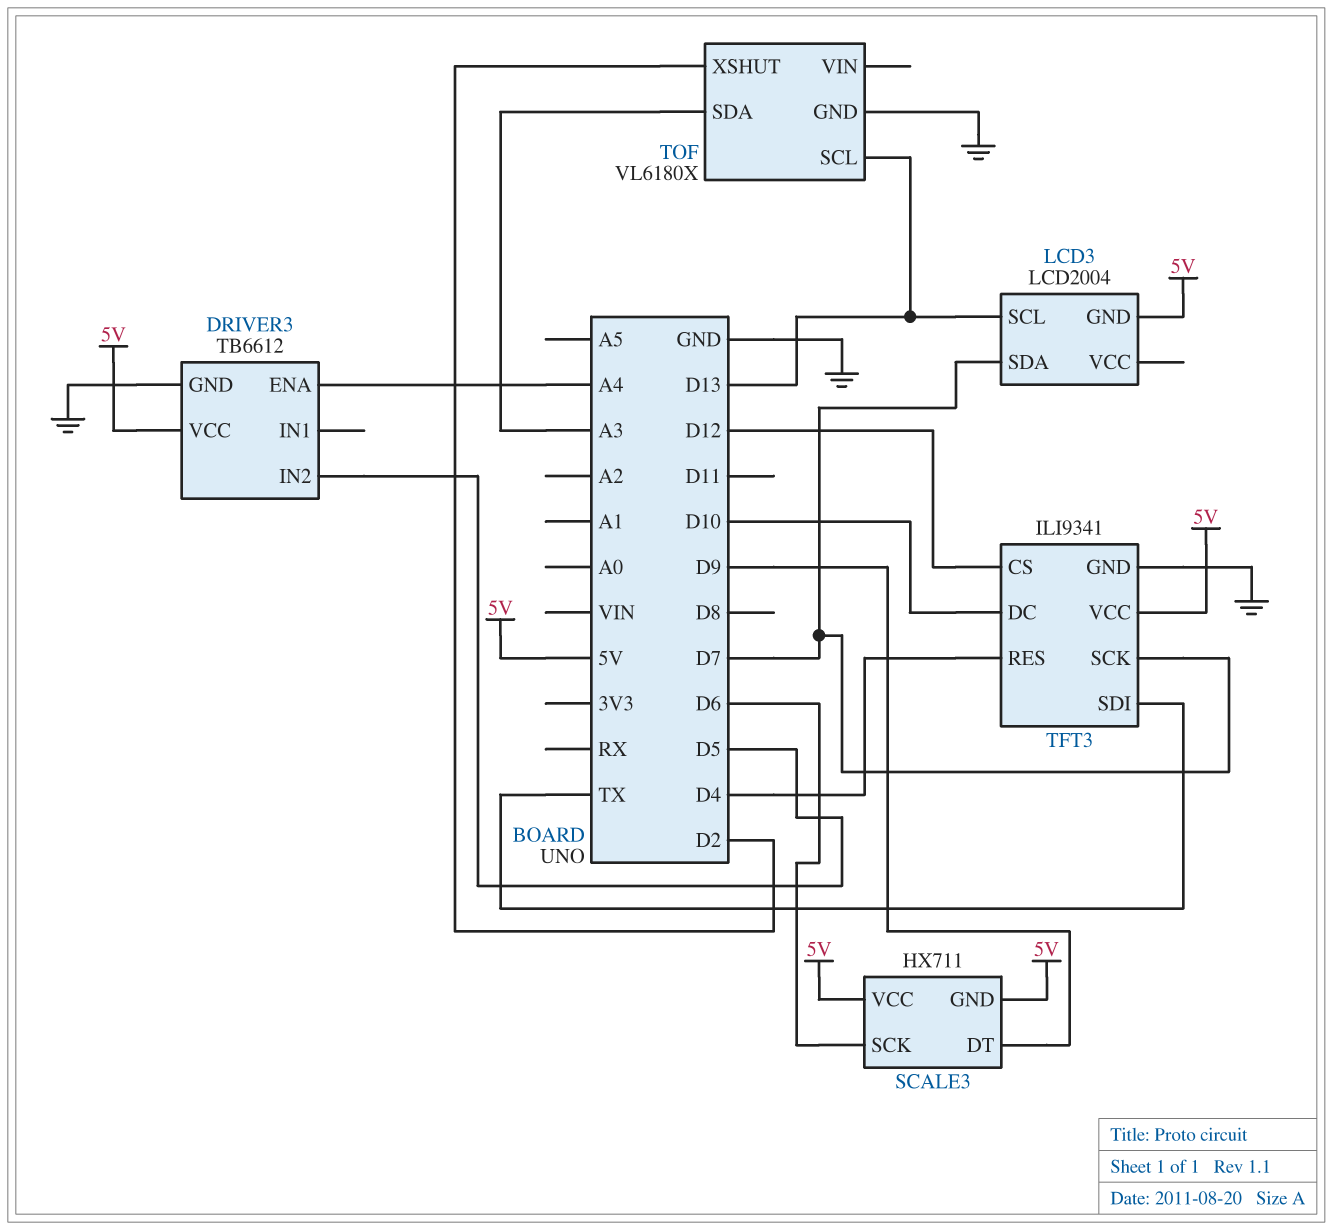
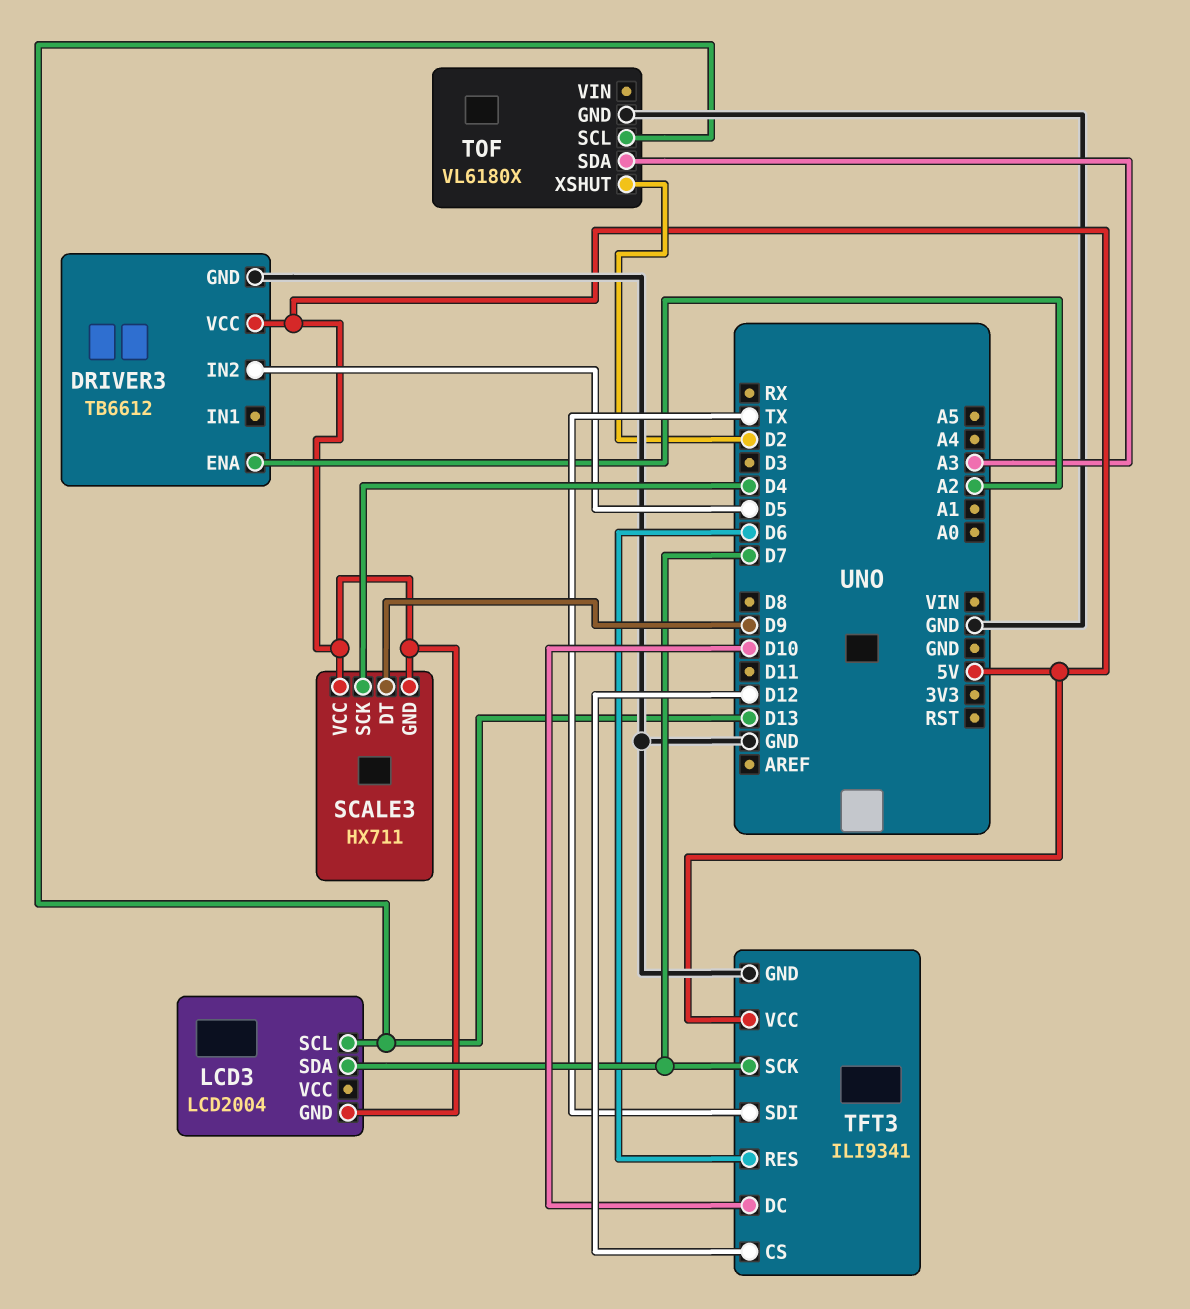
DRIVER3 pin ENA: A4 -> A2
SCALE3 pin SCK: D6 -> D4
TFT3 pin RES: D4 -> D6

